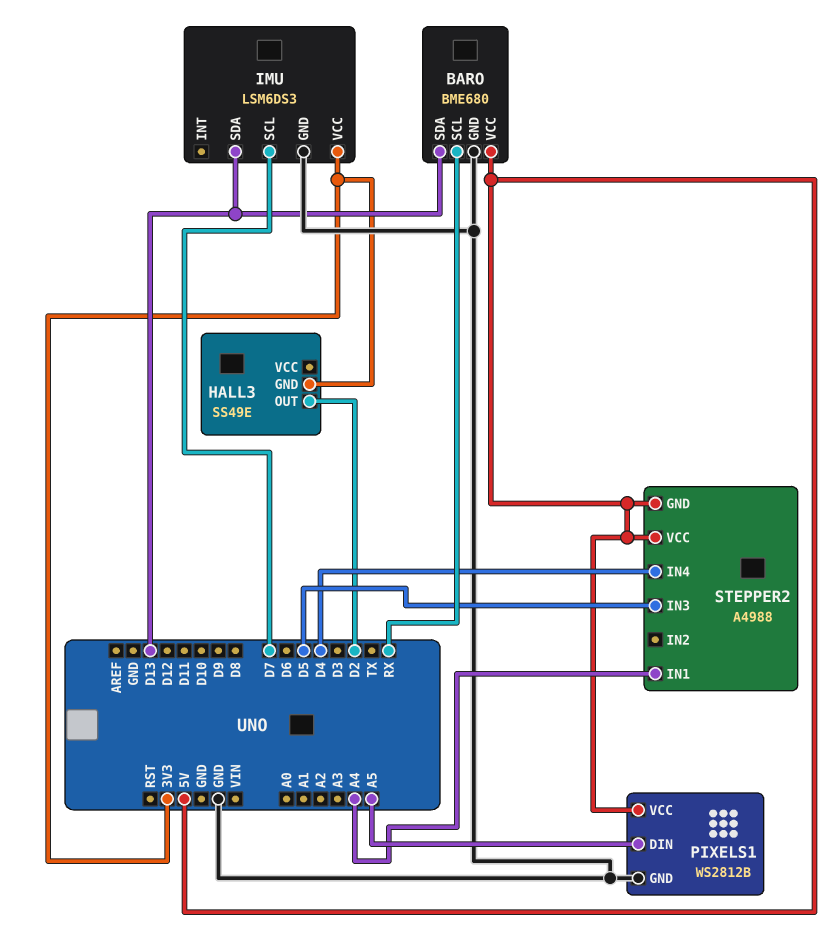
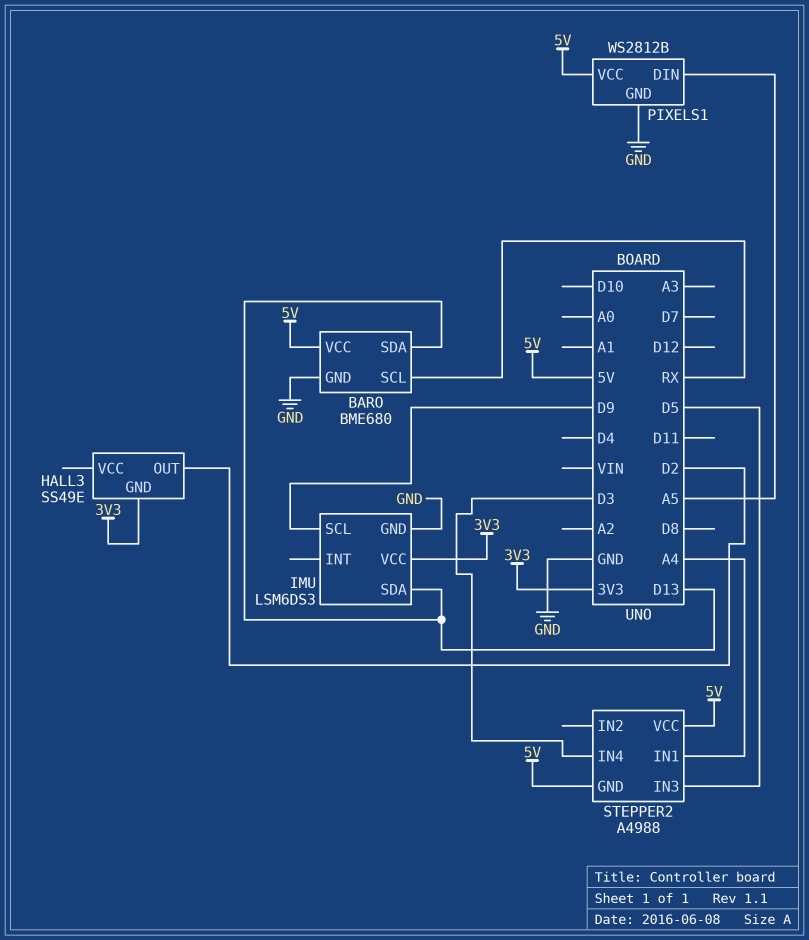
IMU pin SCL: D7 -> D9
STEPPER2 pin IN4: D4 -> D3

